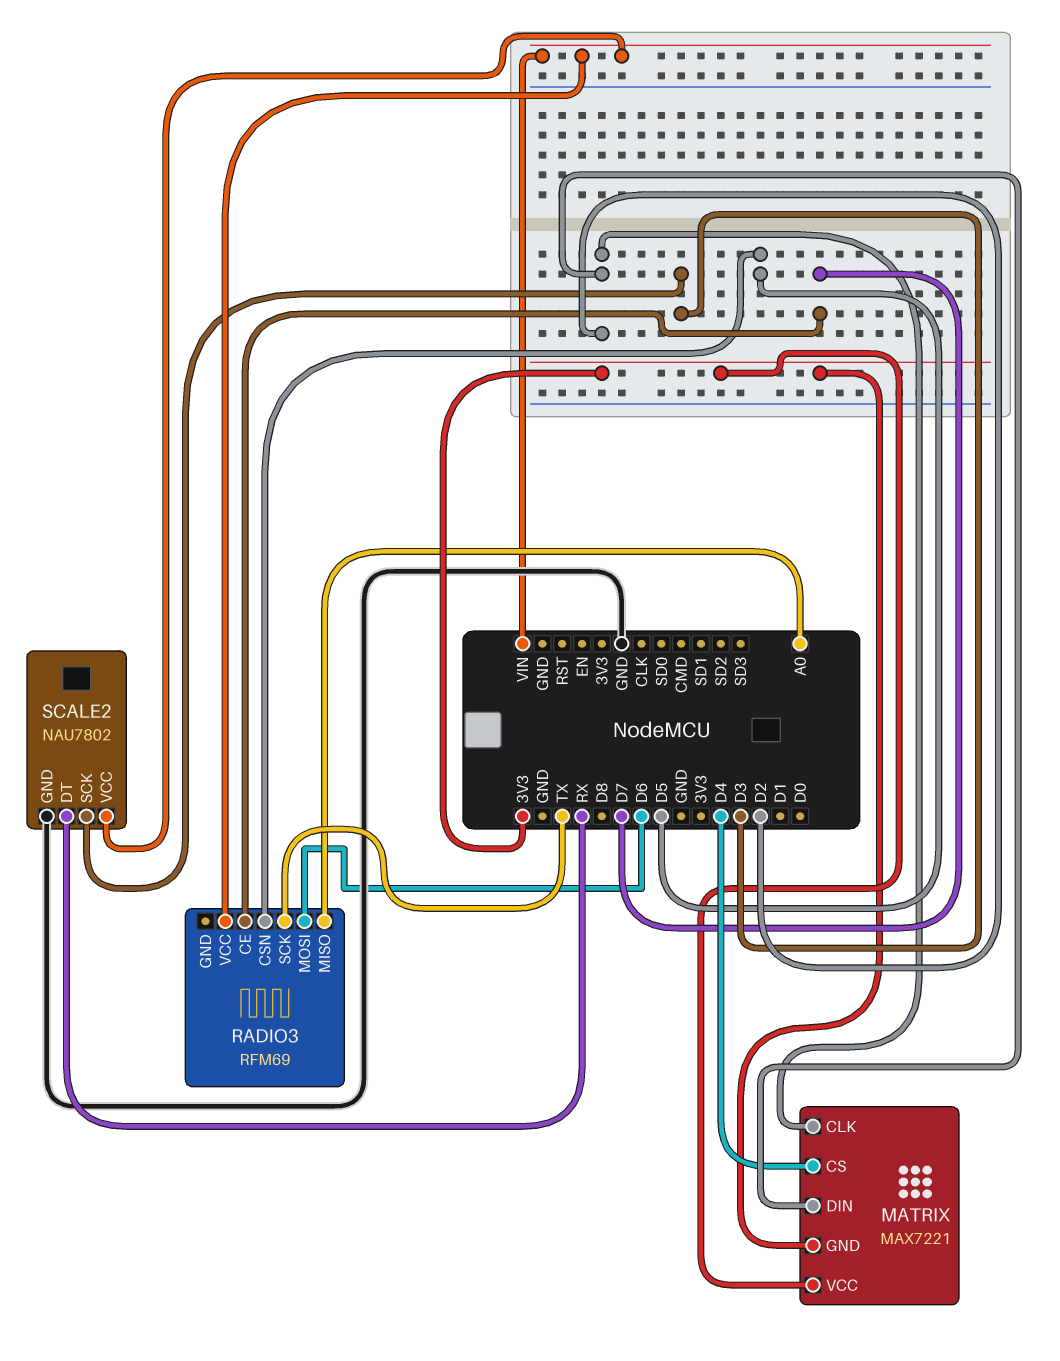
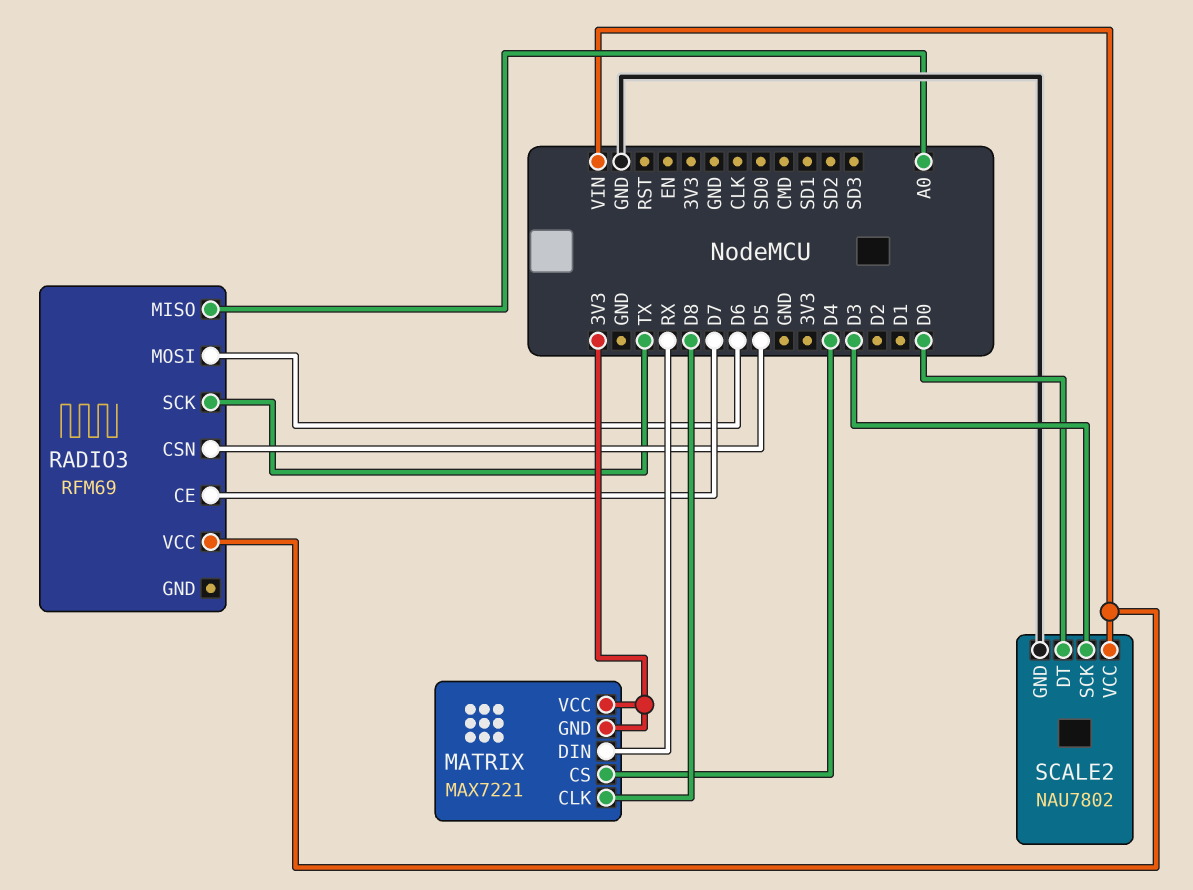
MATRIX pin CLK: D2 -> D8
MATRIX pin DIN: D2 -> RX
SCALE2 pin DT: RX -> D0

